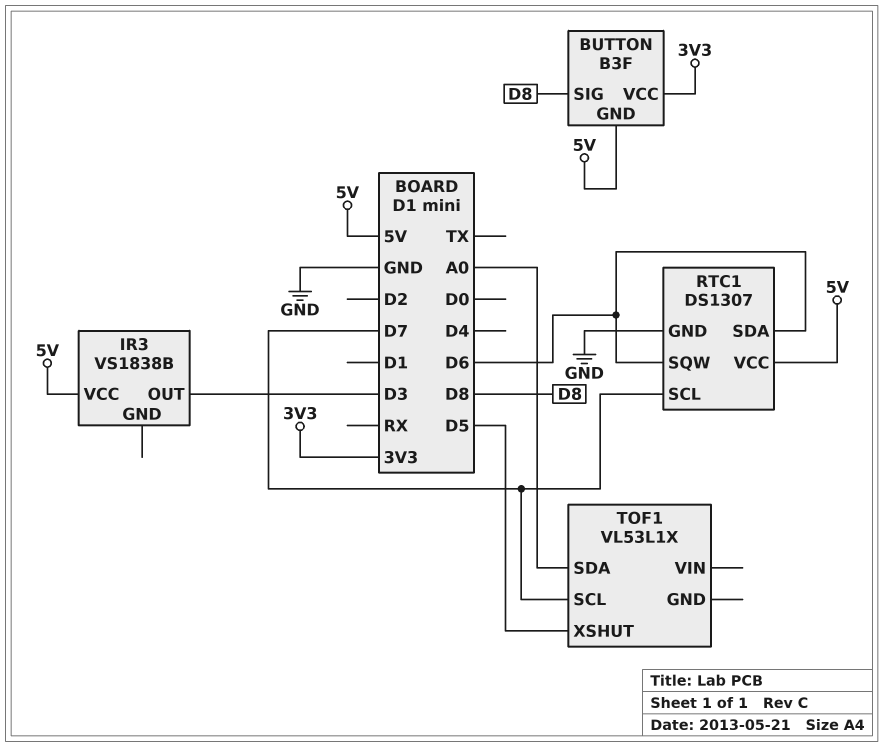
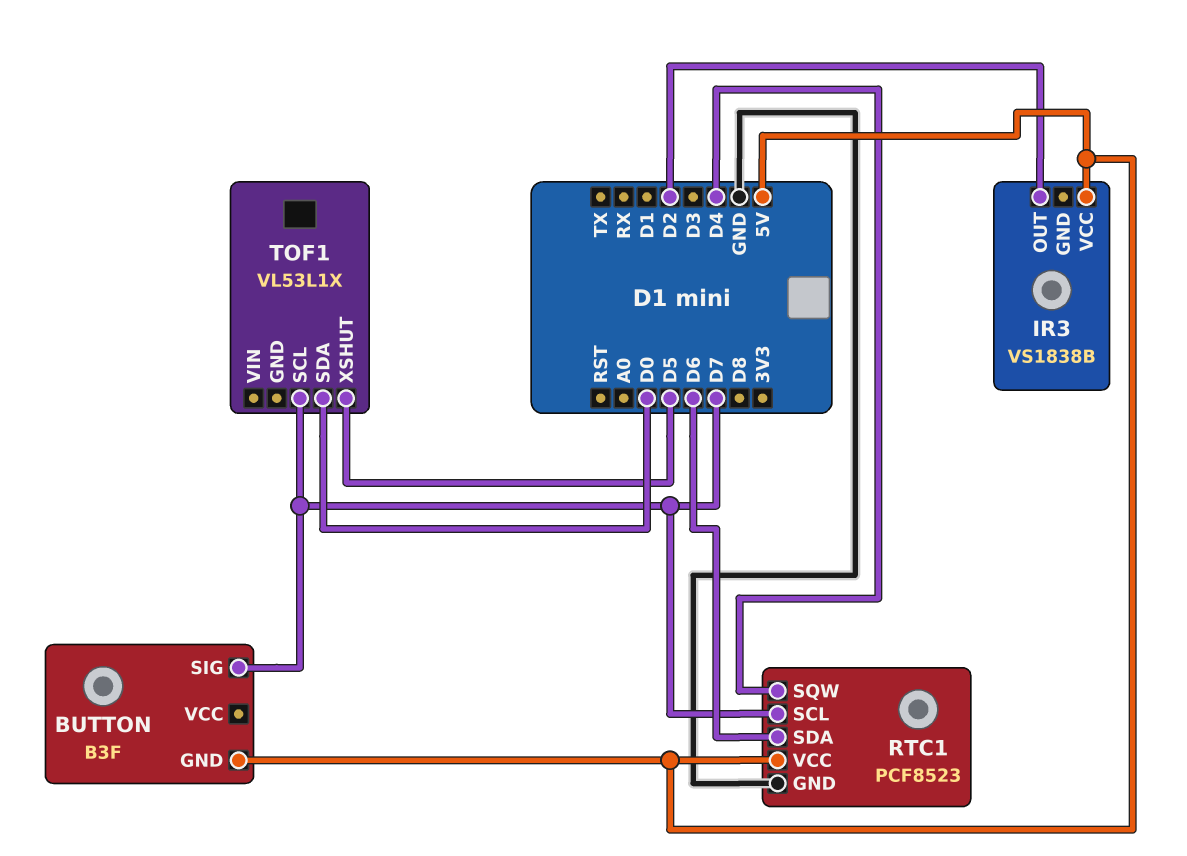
BUTTON pin SIG: D8 -> D7
BUTTON pin VCC: 3V3 -> none
IR3 pin OUT: D3 -> D2
RTC1: DS1307 -> PCF8523
RTC1 pin SQW: D6 -> D4
TOF1 pin SDA: A0 -> D0

